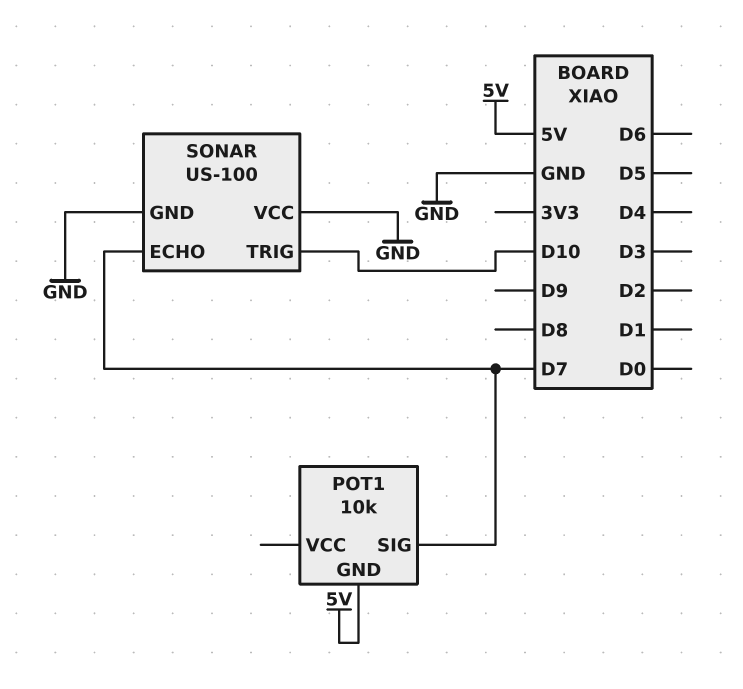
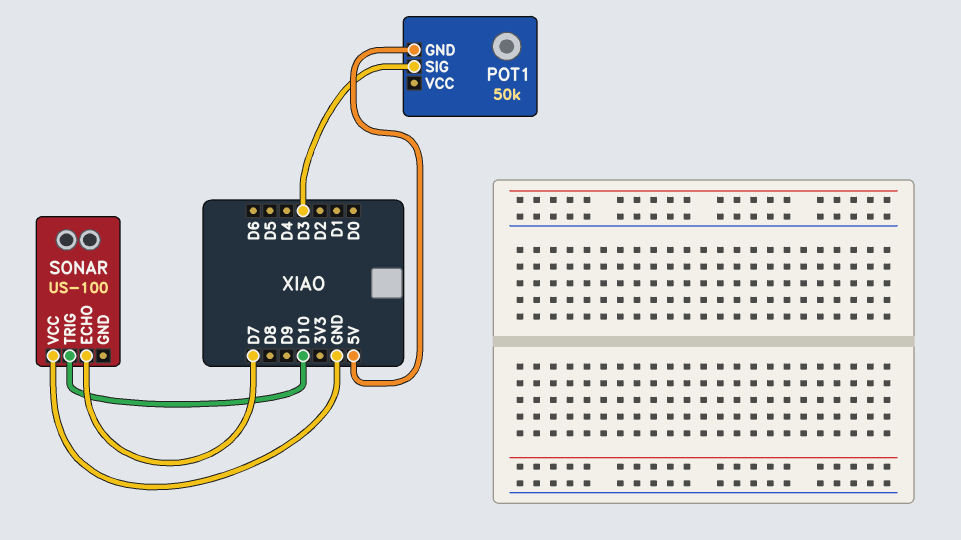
POT1: 10k -> 50k
POT1 pin SIG: D7 -> D3
SONAR pin GND: GND -> none

